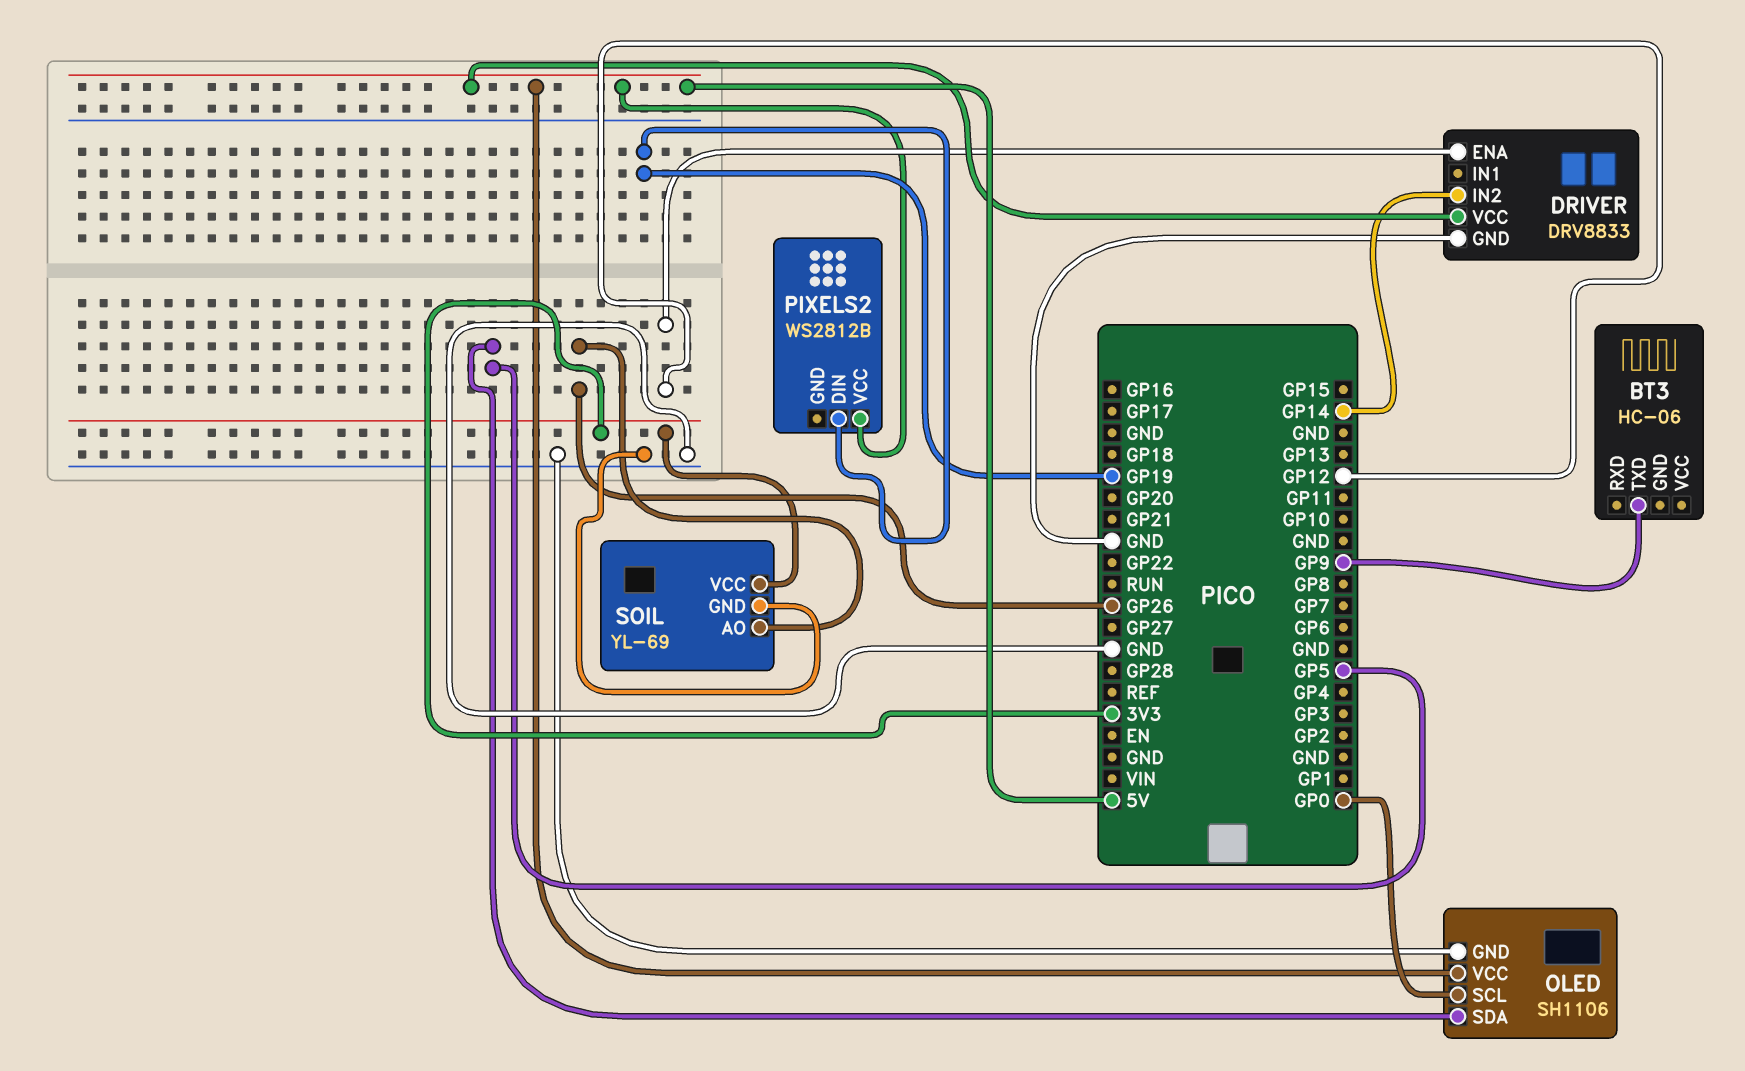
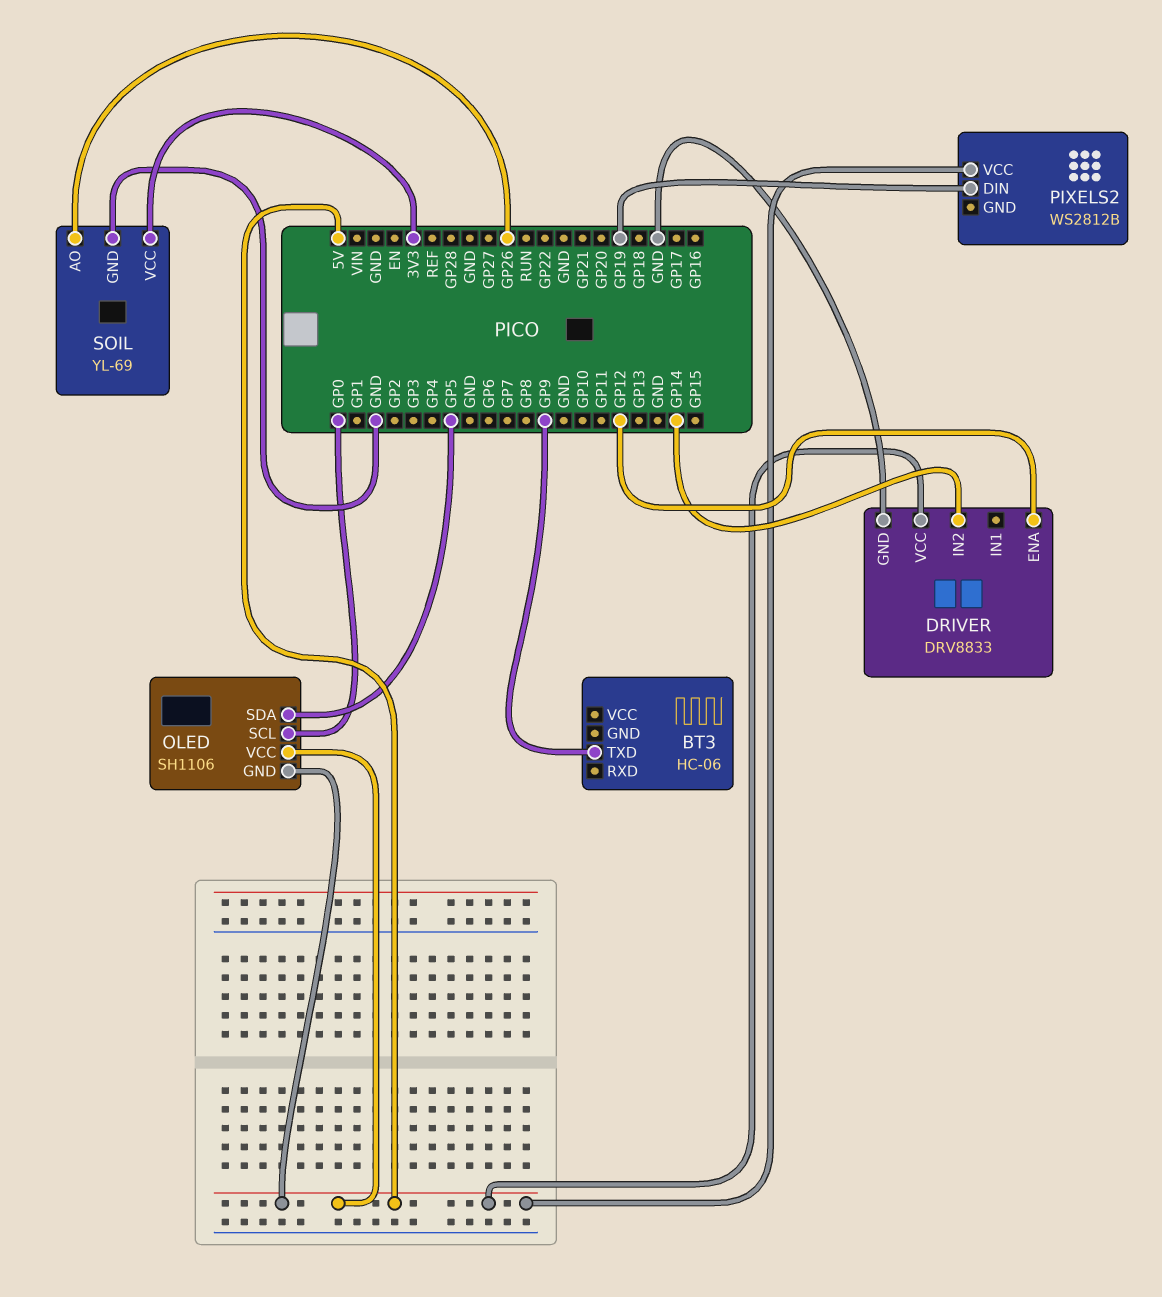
OLED pin GND: GND -> 5V

